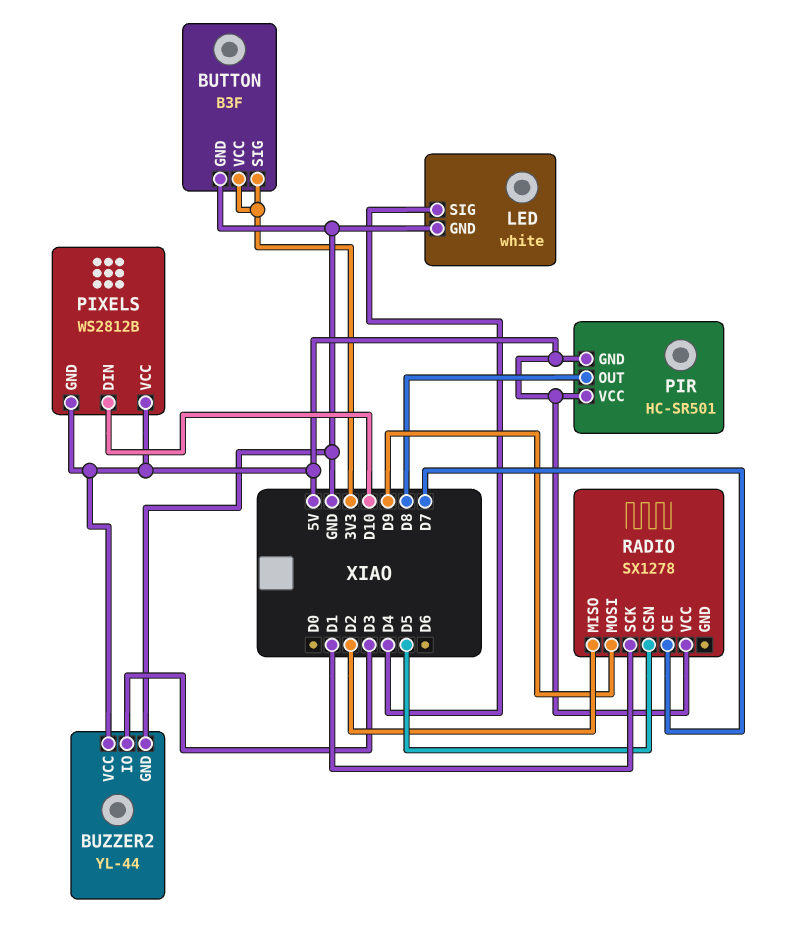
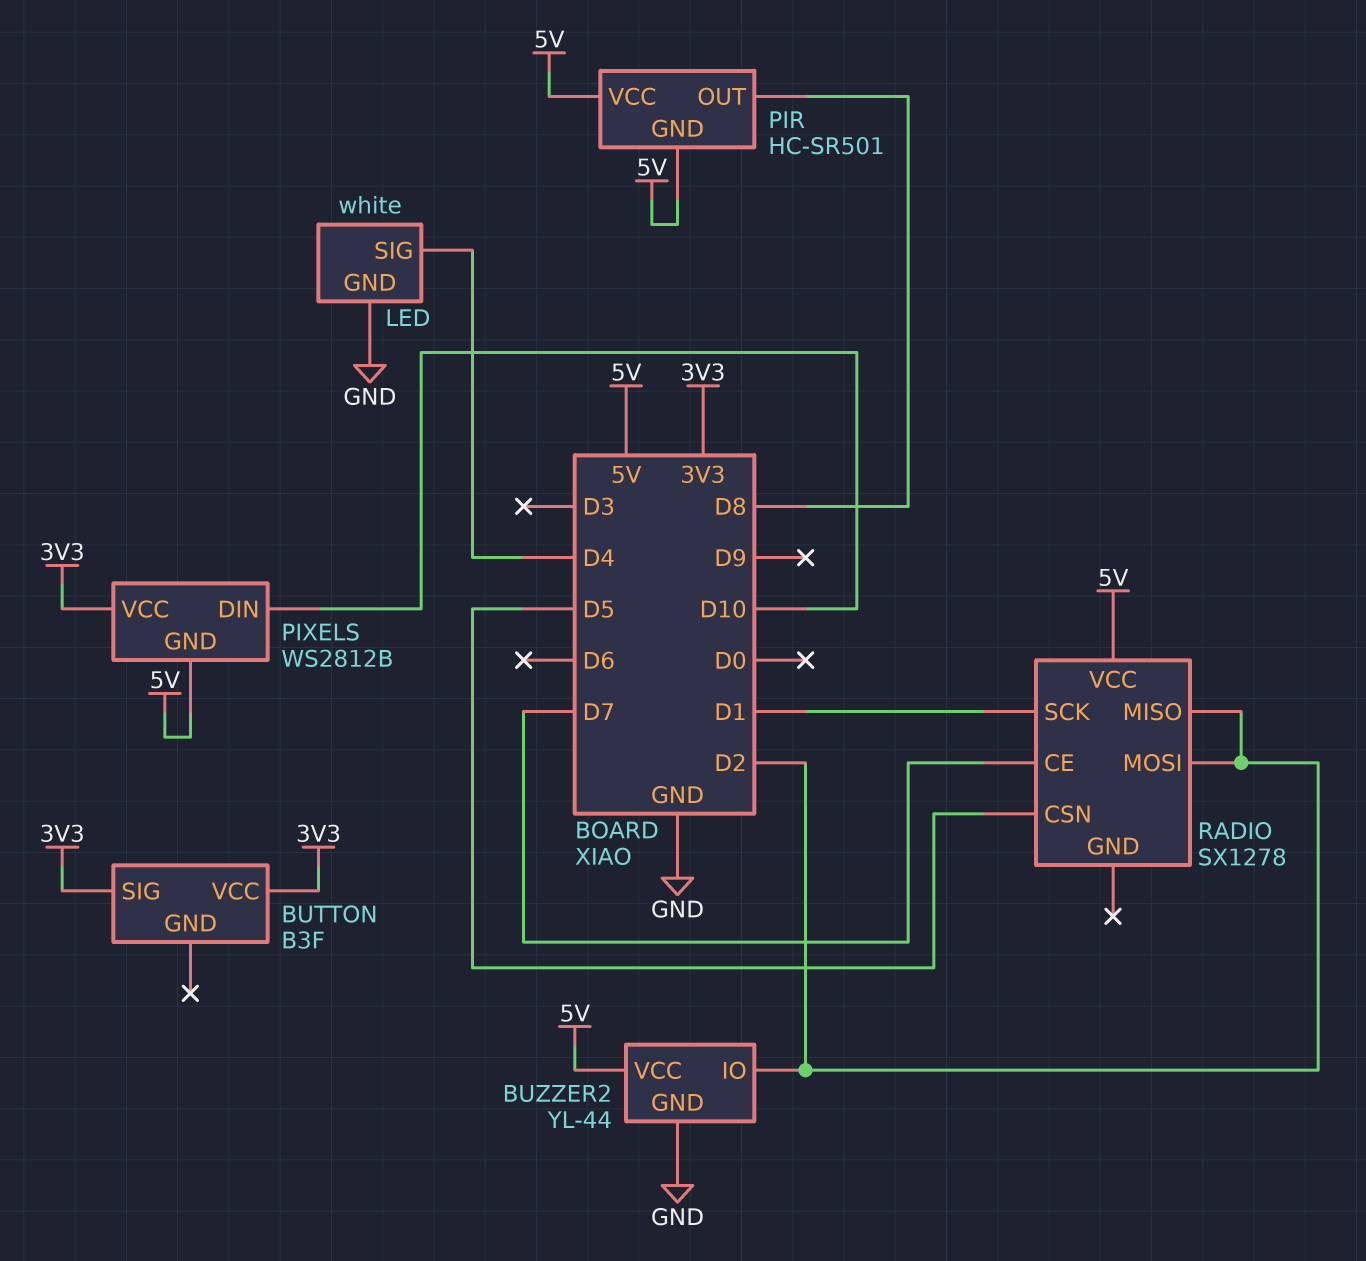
BUTTON pin GND: GND -> none
BUZZER2 pin IO: D3 -> D2
PIXELS pin VCC: 5V -> 3V3
RADIO pin MOSI: D9 -> D2

